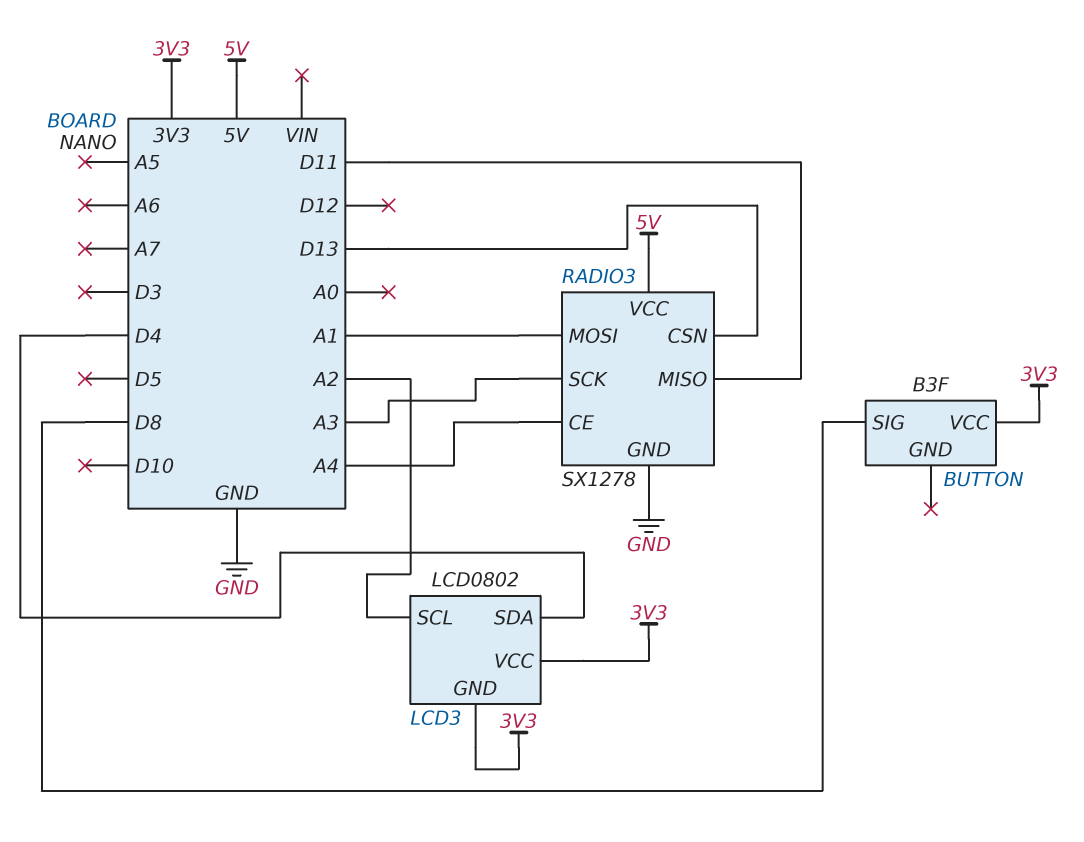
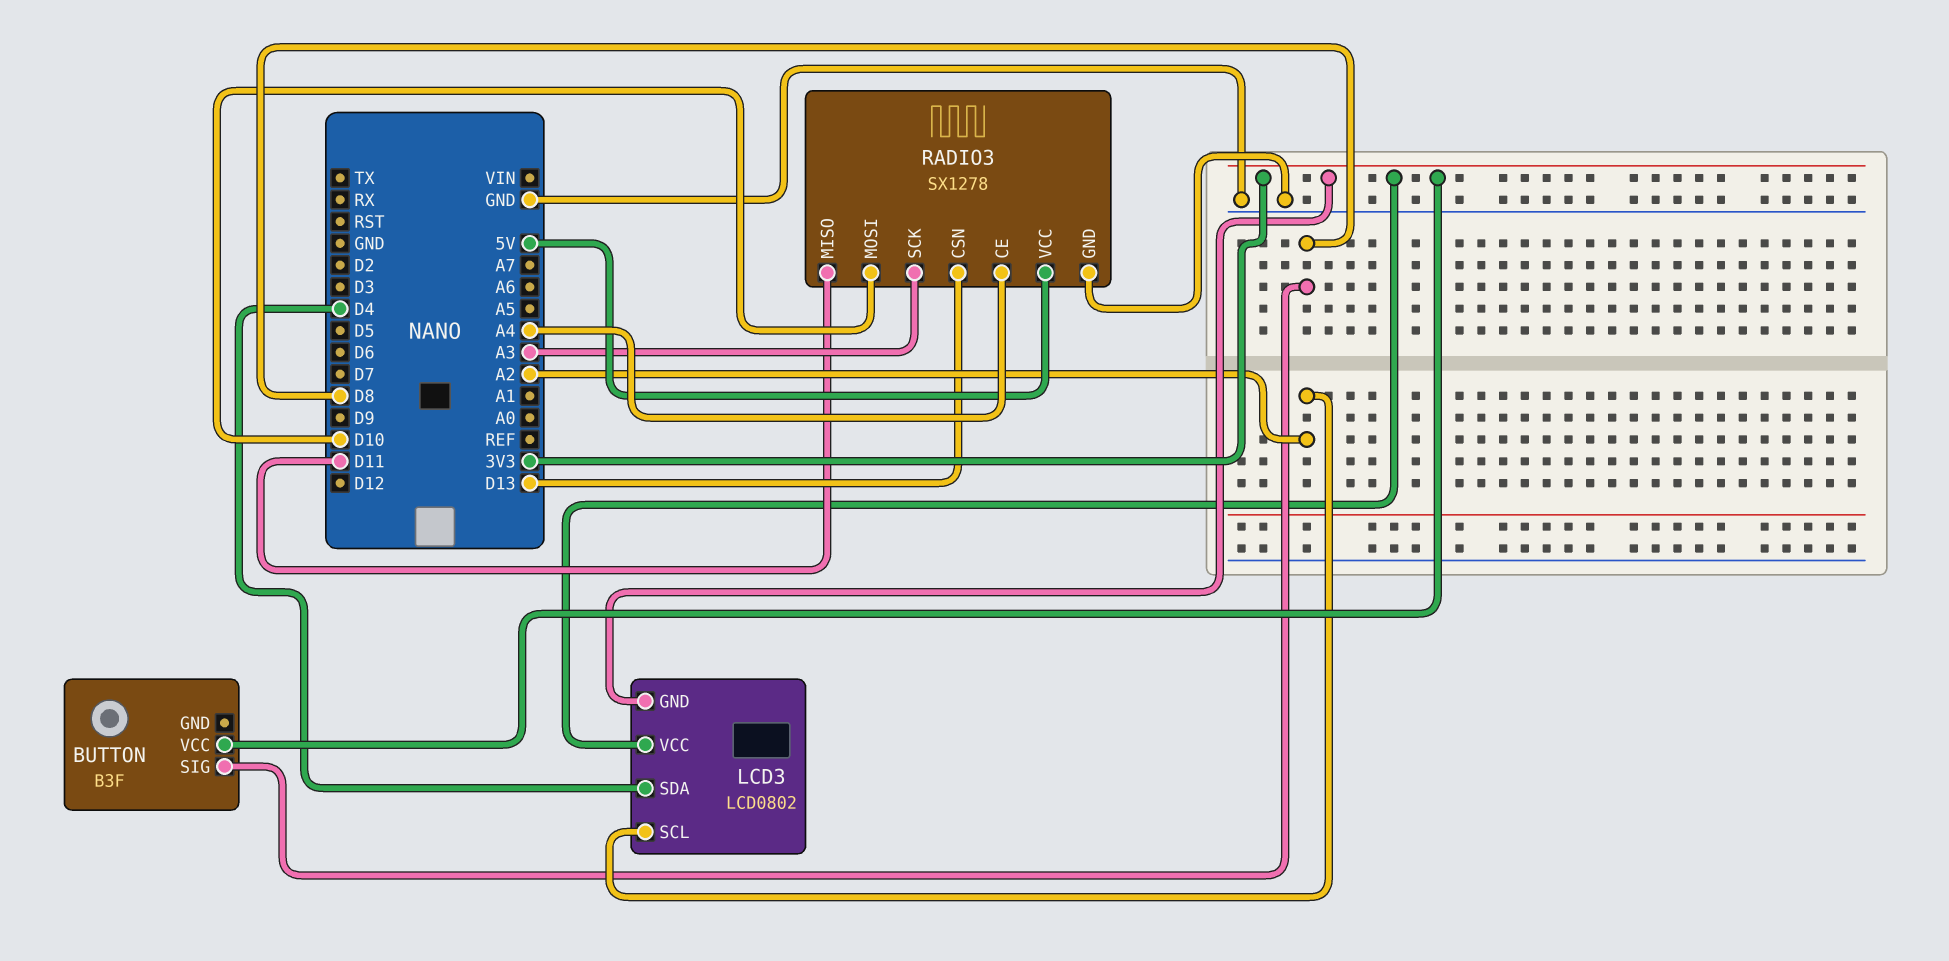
RADIO3 pin MOSI: A1 -> D10

